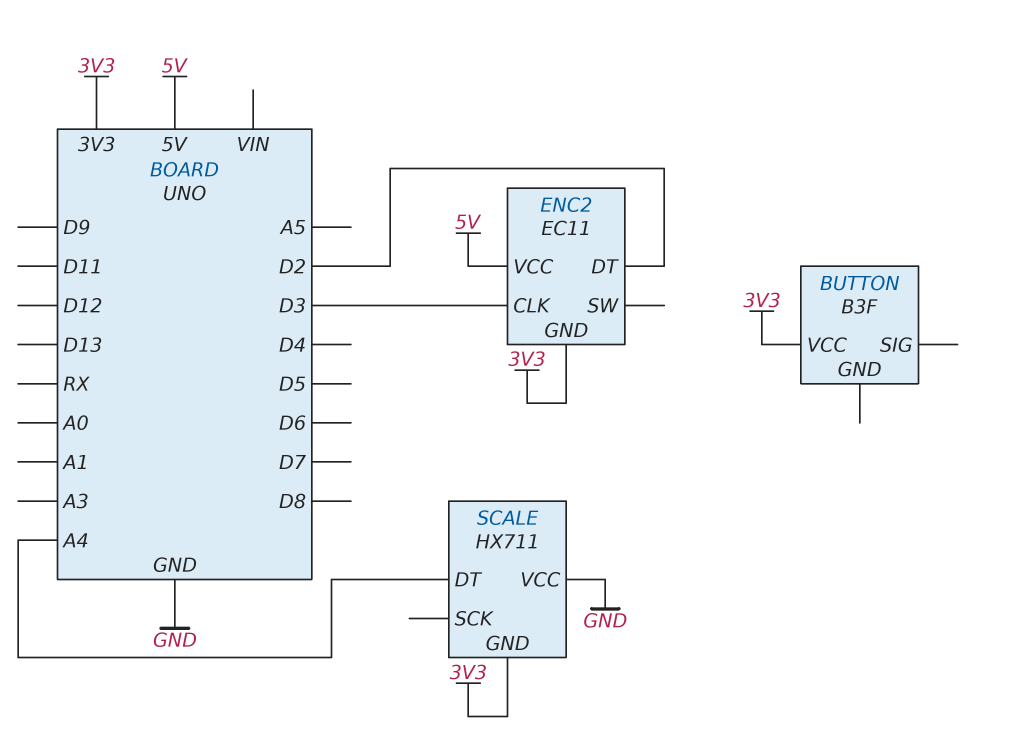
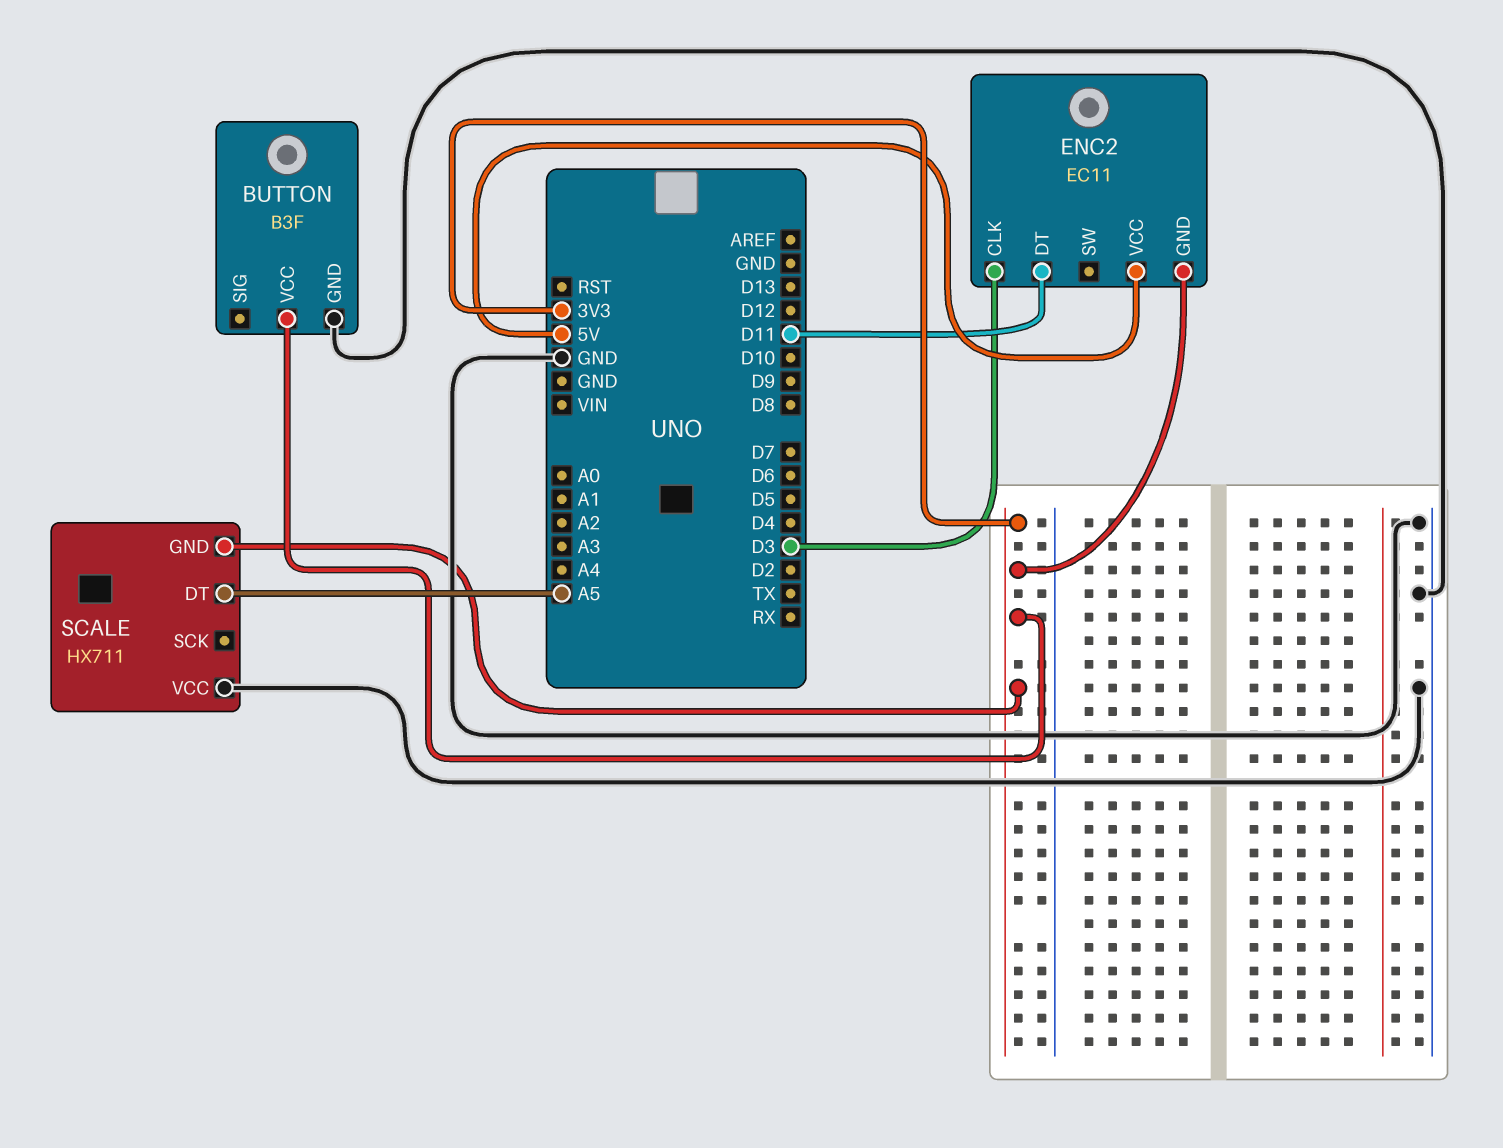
BUTTON pin GND: none -> GND
ENC2 pin DT: D2 -> D11
SCALE pin DT: A4 -> A5

